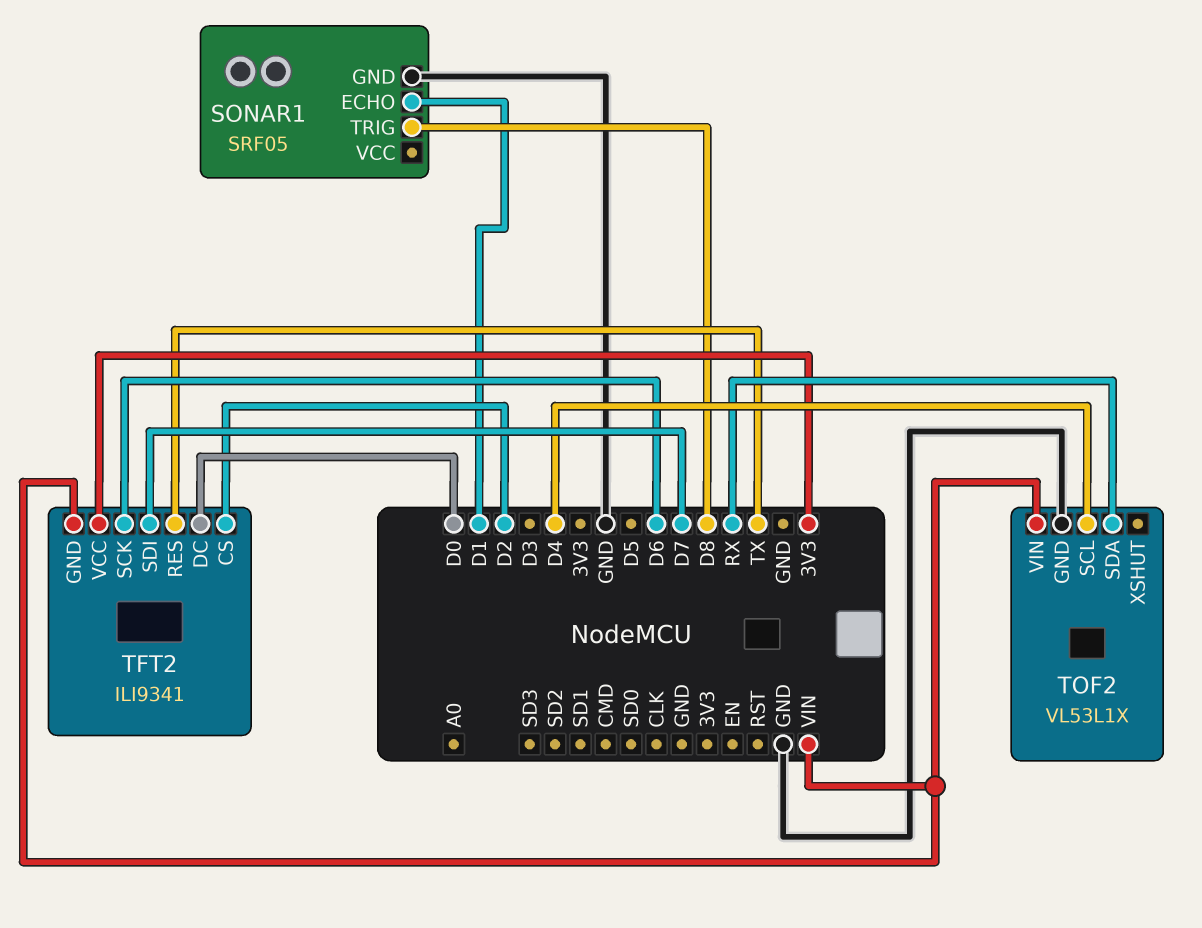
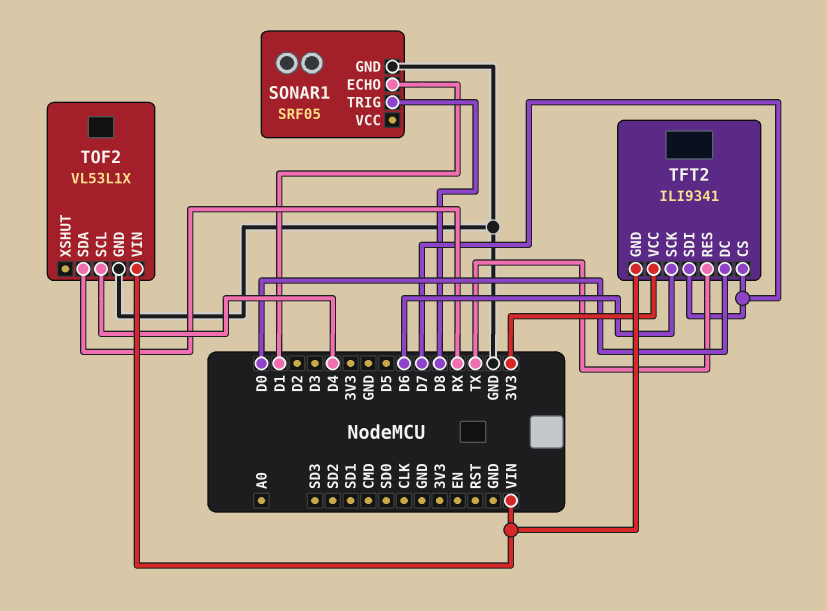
TFT2 pin CS: D2 -> D7

